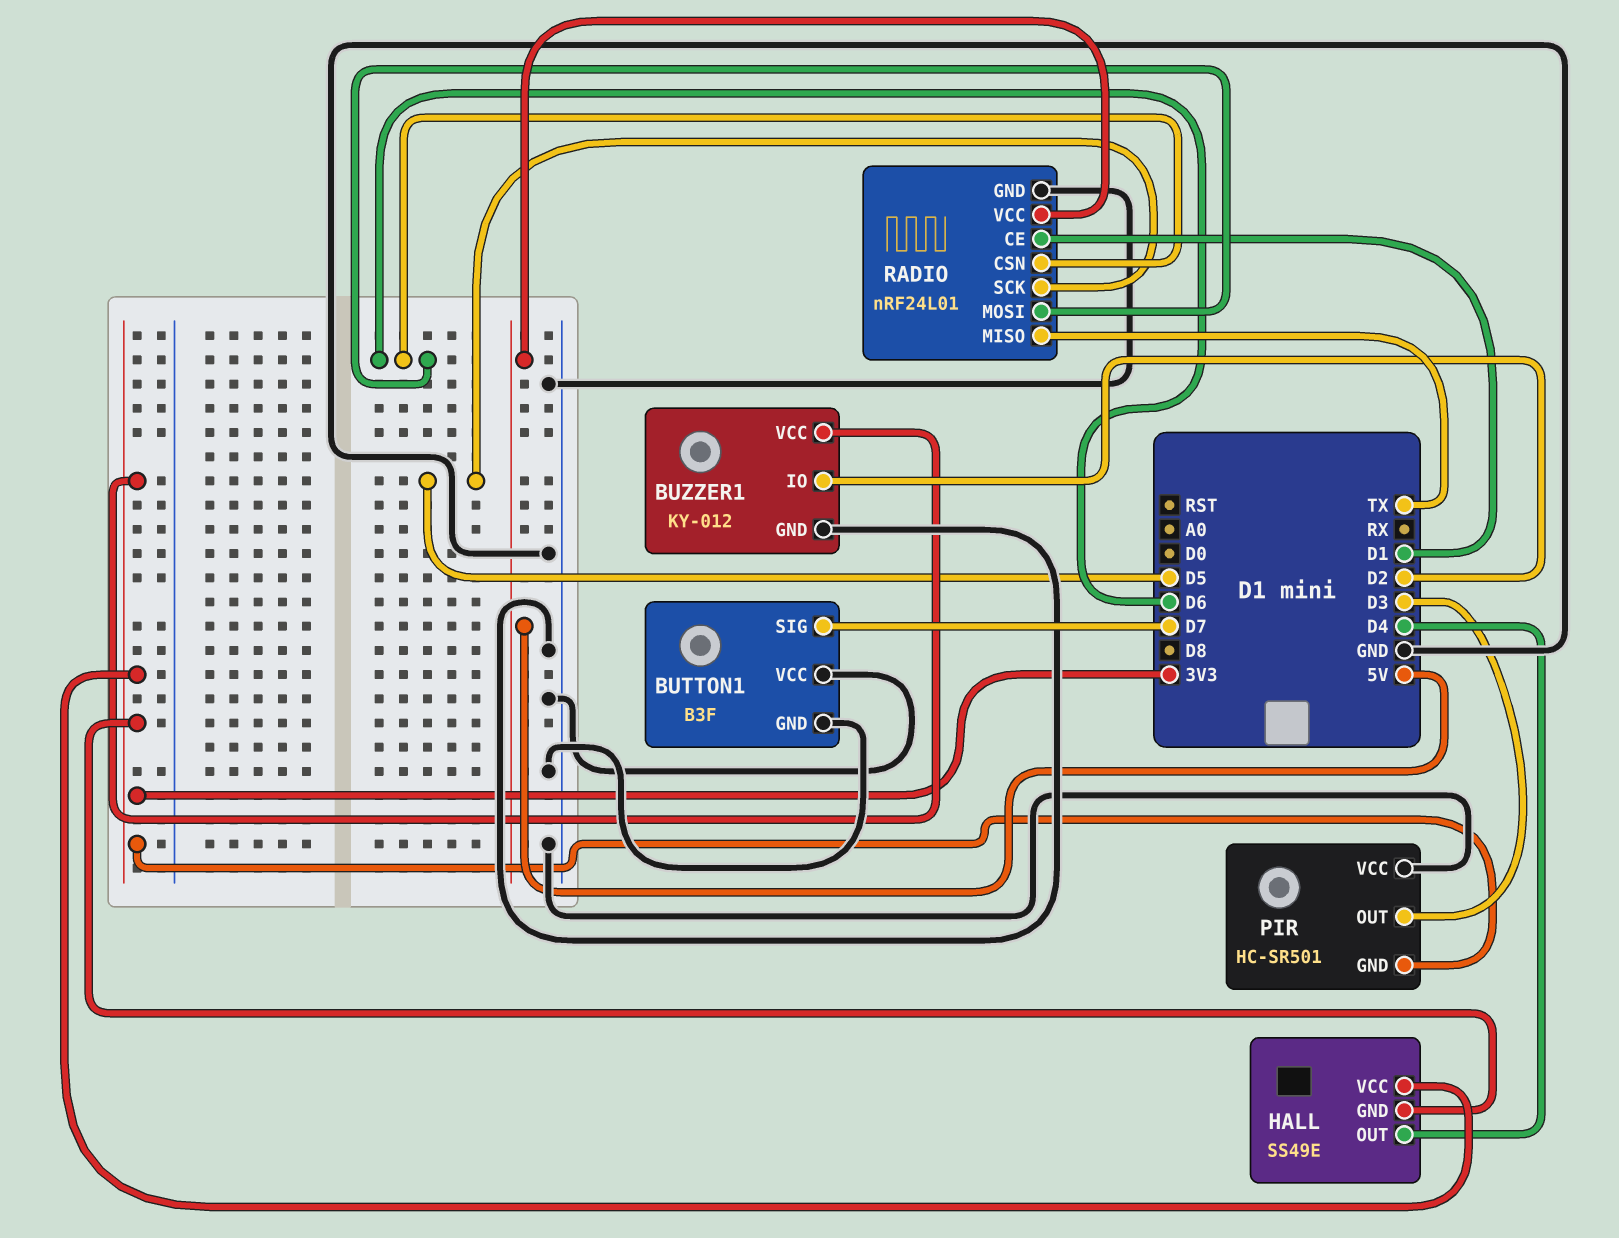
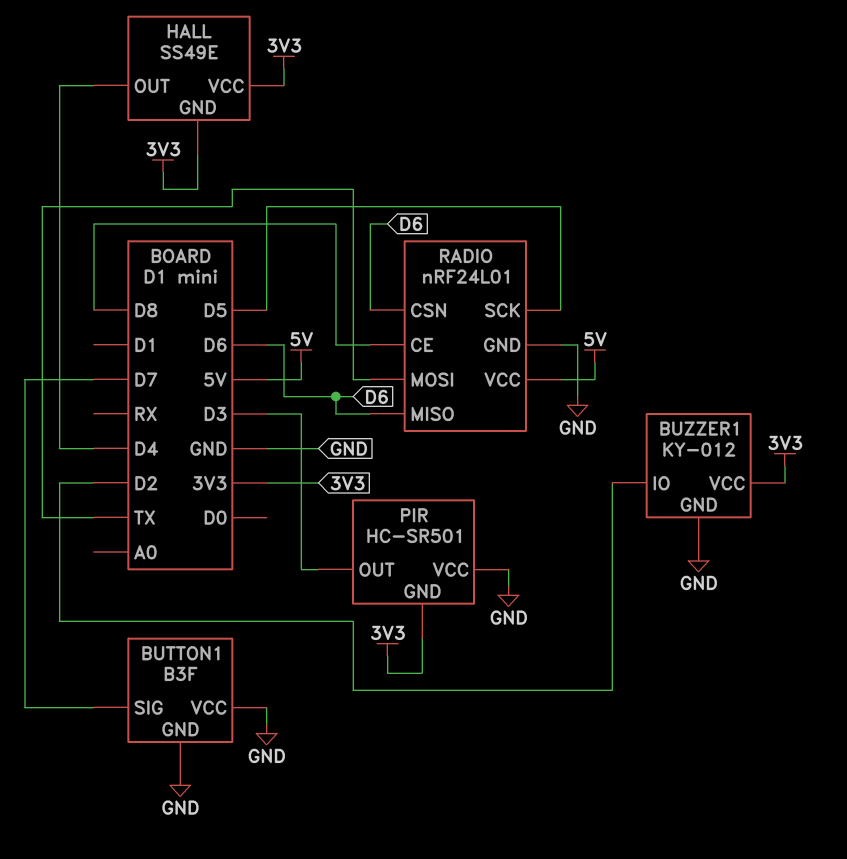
RADIO pin CE: D1 -> D8
RADIO pin MISO: TX -> D6
RADIO pin MOSI: D6 -> TX

